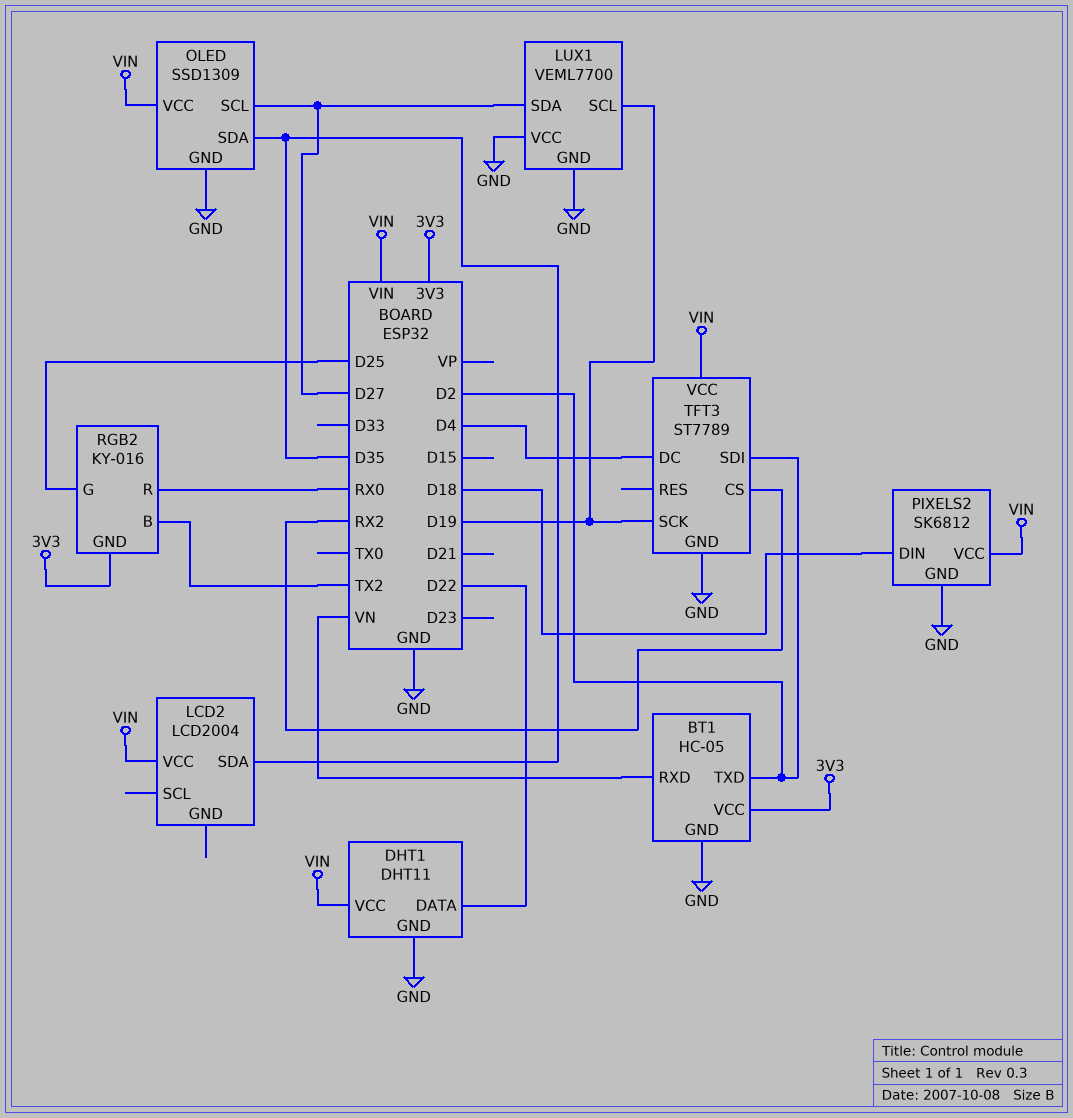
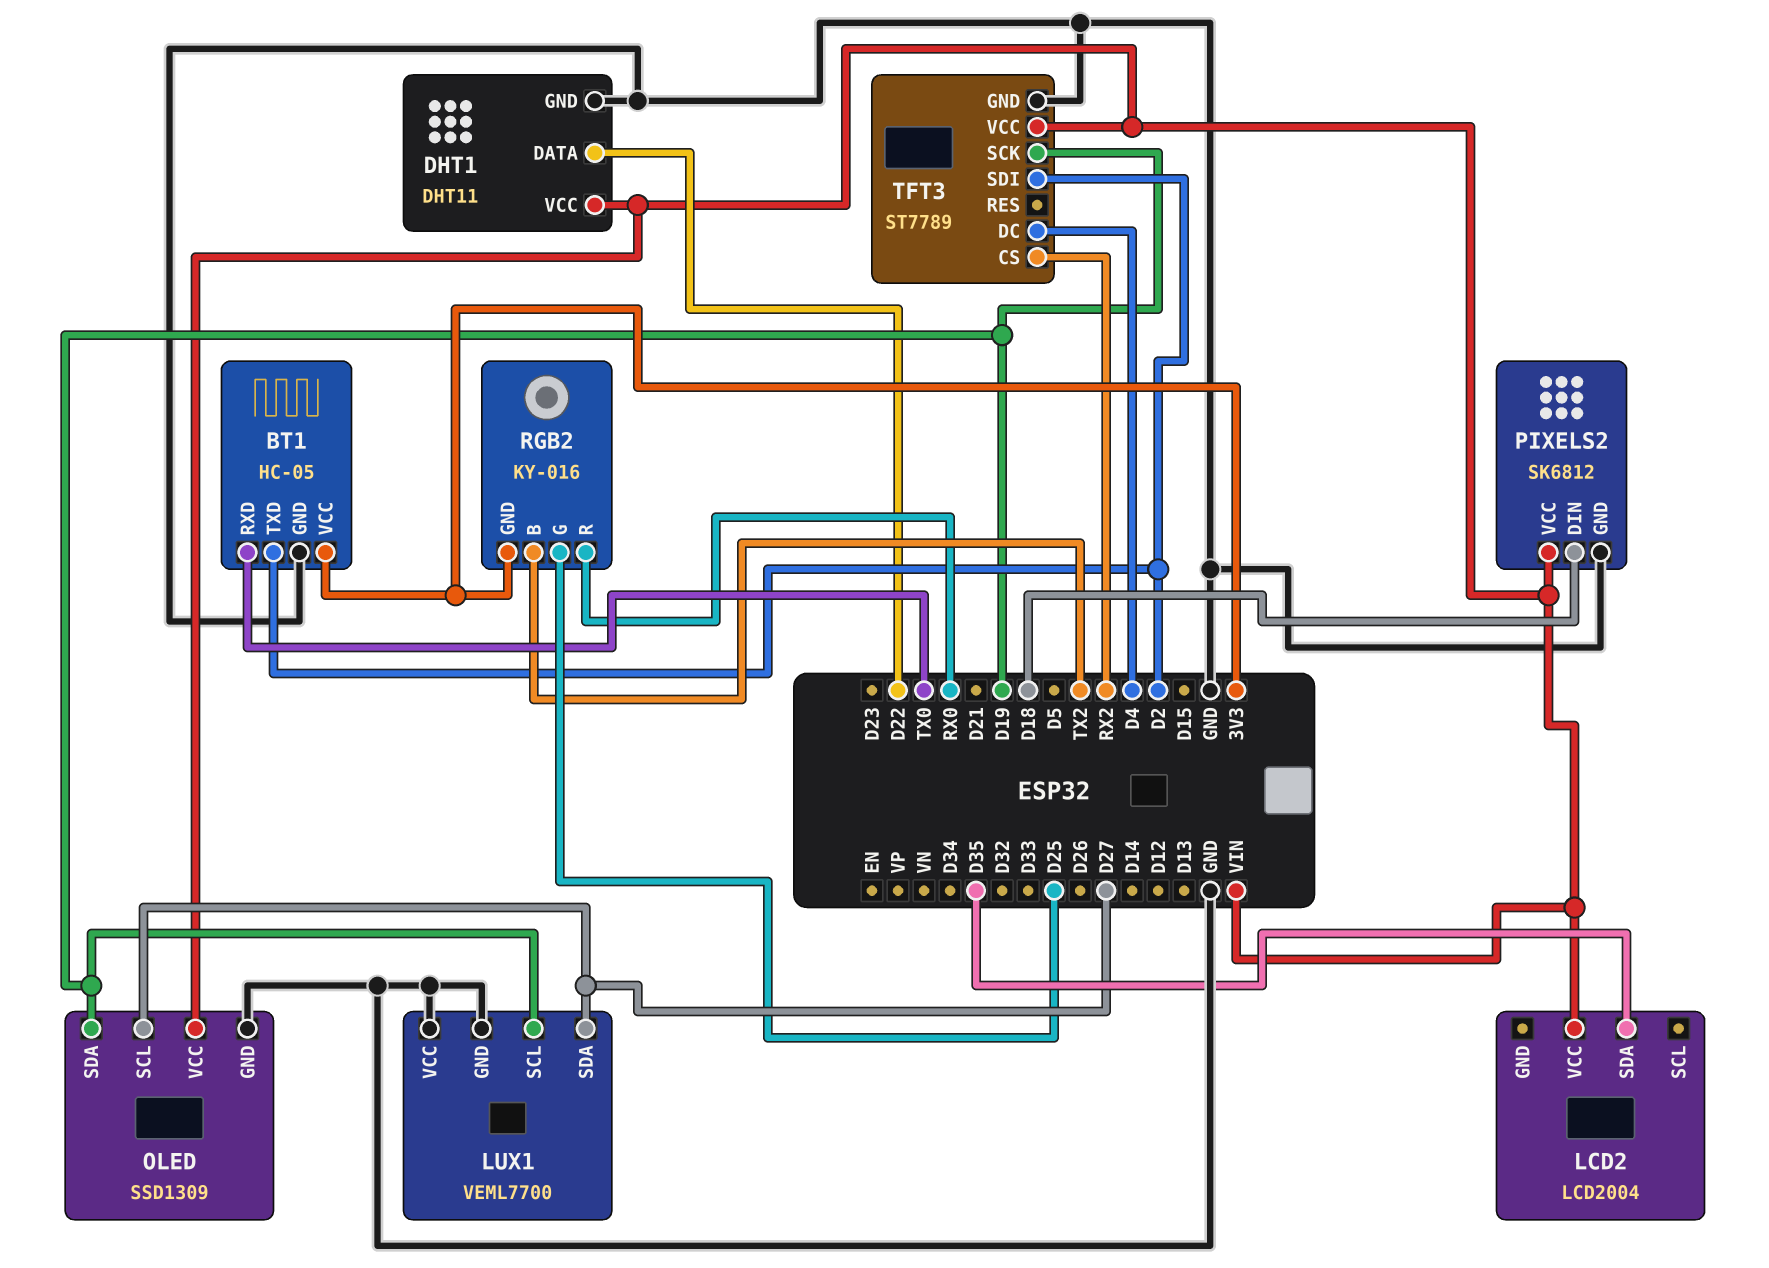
BT1 pin RXD: VN -> TX0
OLED pin SDA: D35 -> D19

